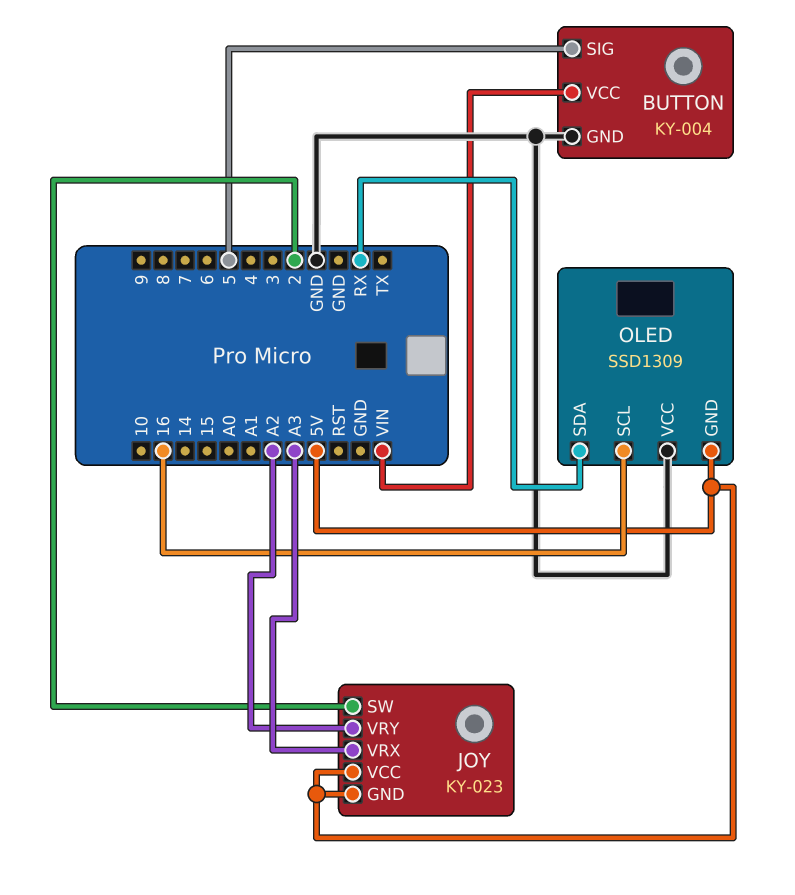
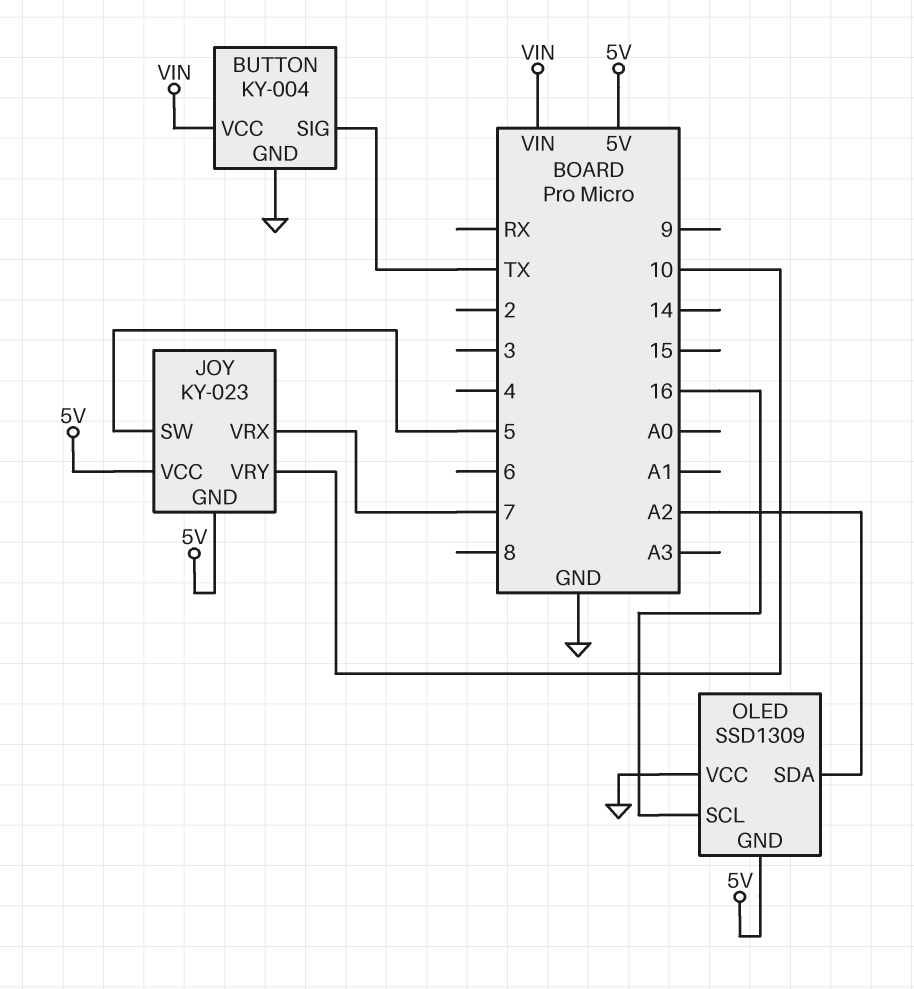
BUTTON pin SIG: 5 -> TX
JOY pin SW: 2 -> 5
JOY pin VRX: A3 -> 7
JOY pin VRY: A2 -> 10
OLED pin SDA: RX -> A2

